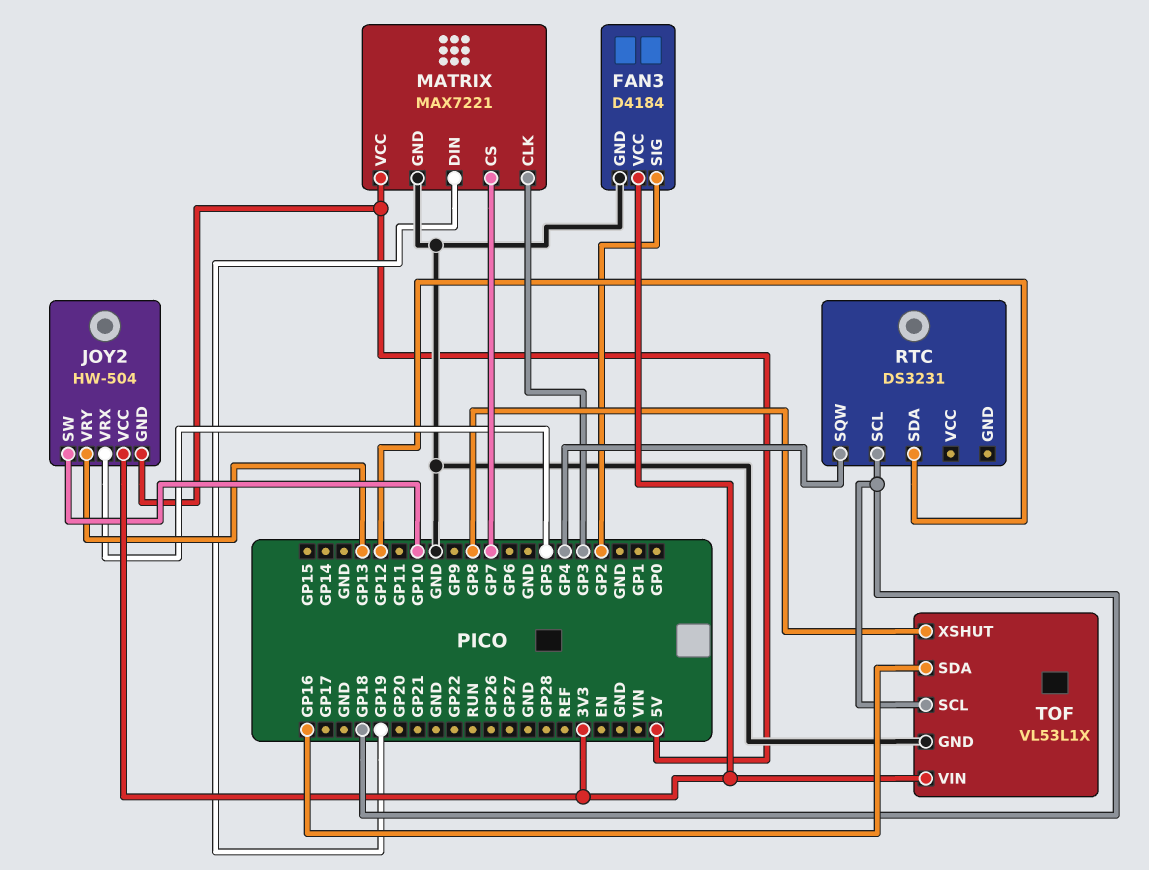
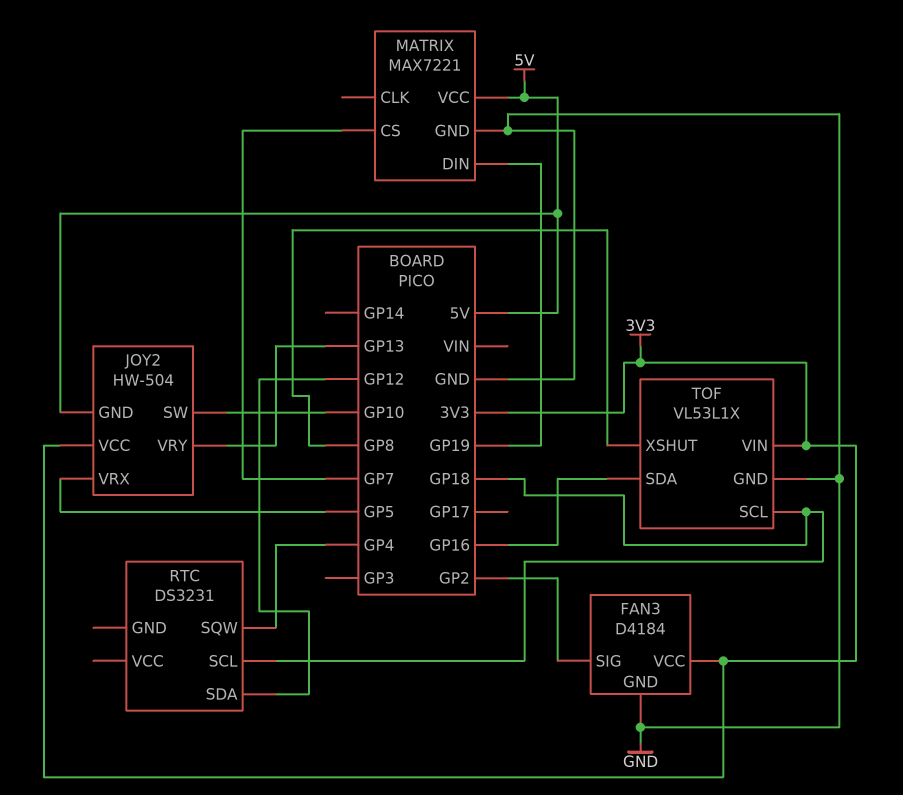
MATRIX pin CLK: GP3 -> none

